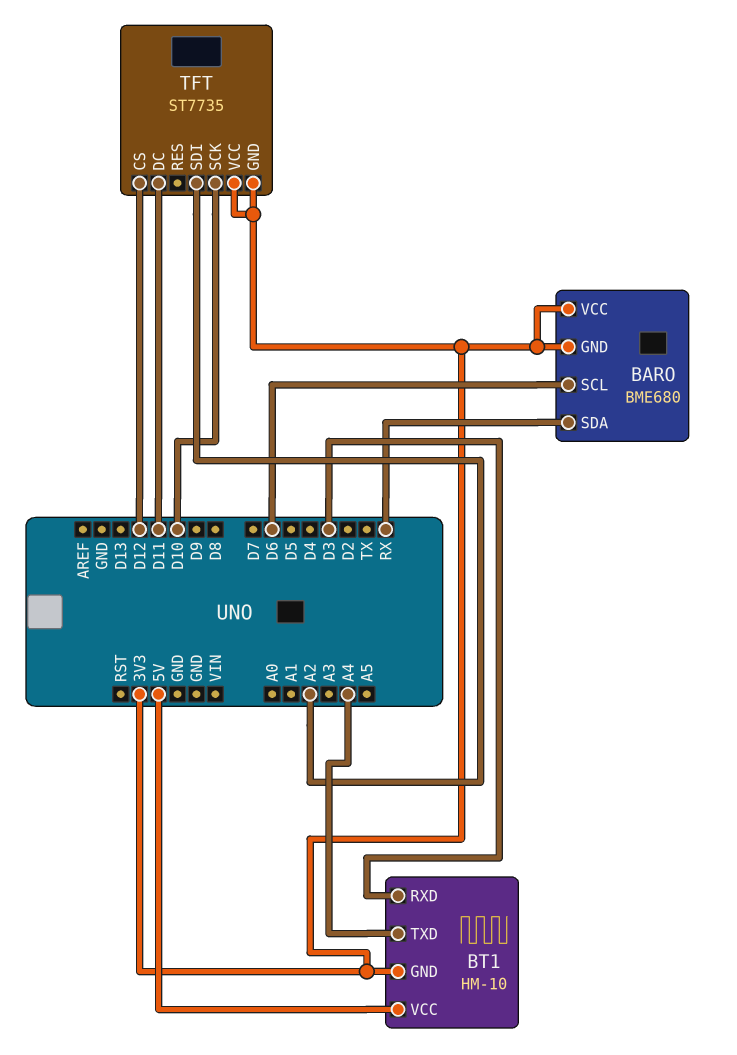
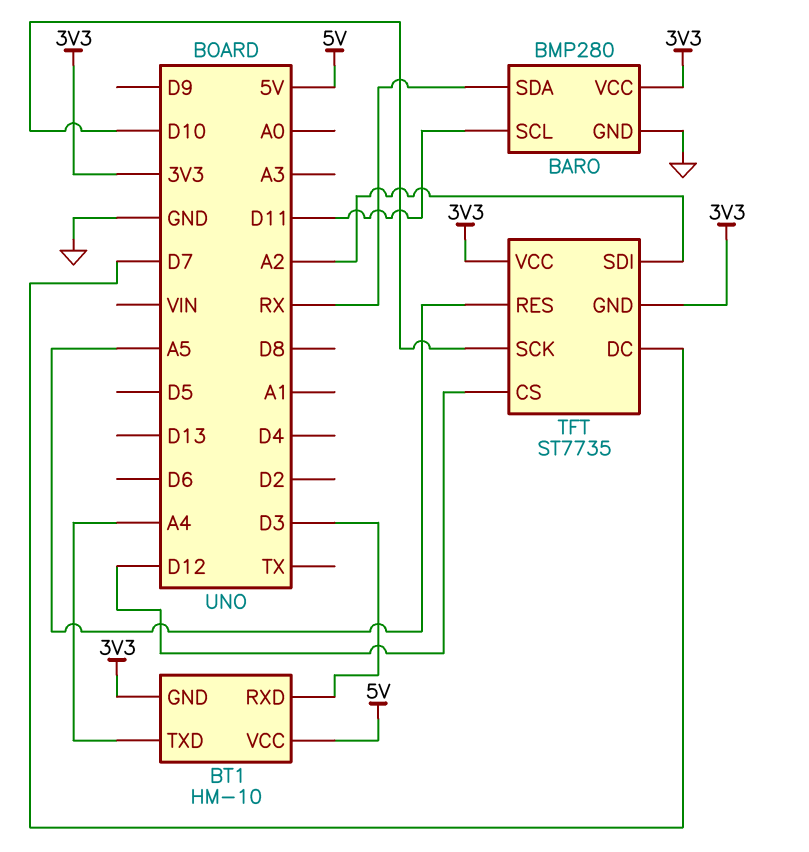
BARO: BME680 -> BMP280
BARO pin GND: 3V3 -> GND
BARO pin SCL: D6 -> D11
TFT pin DC: D11 -> D7
TFT pin RES: none -> A5

